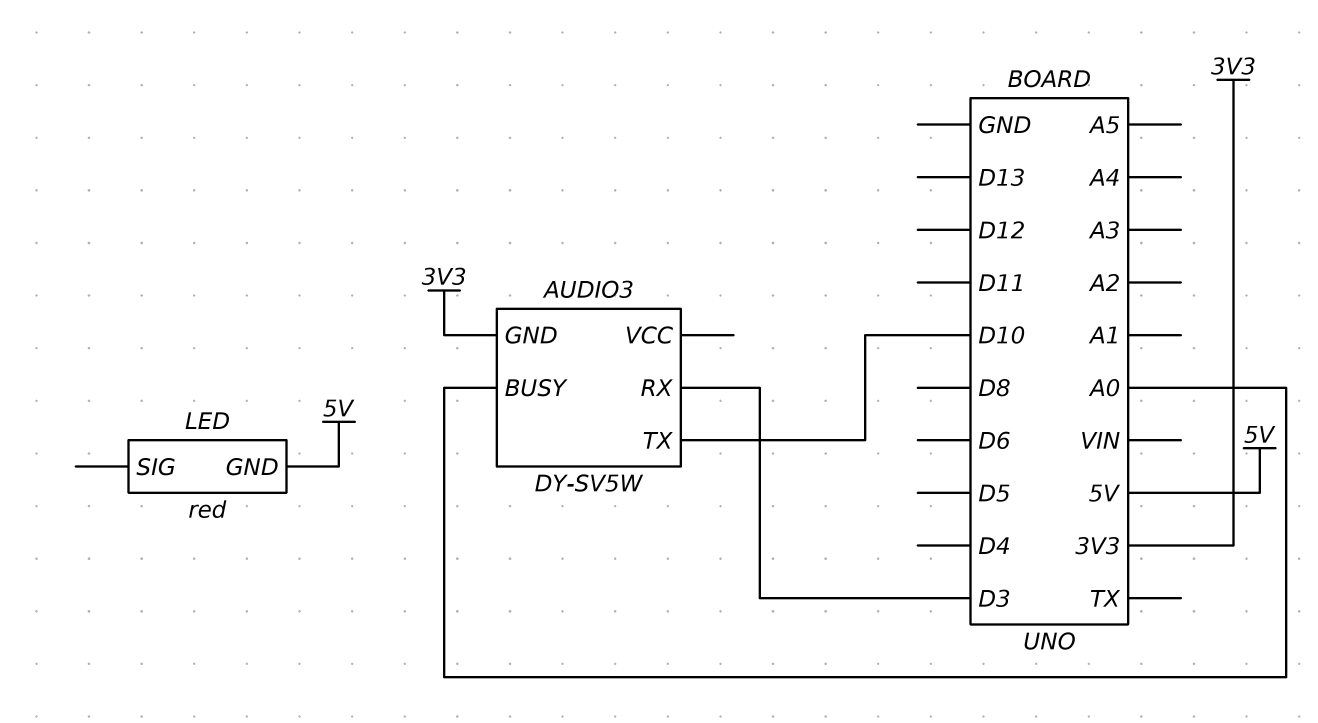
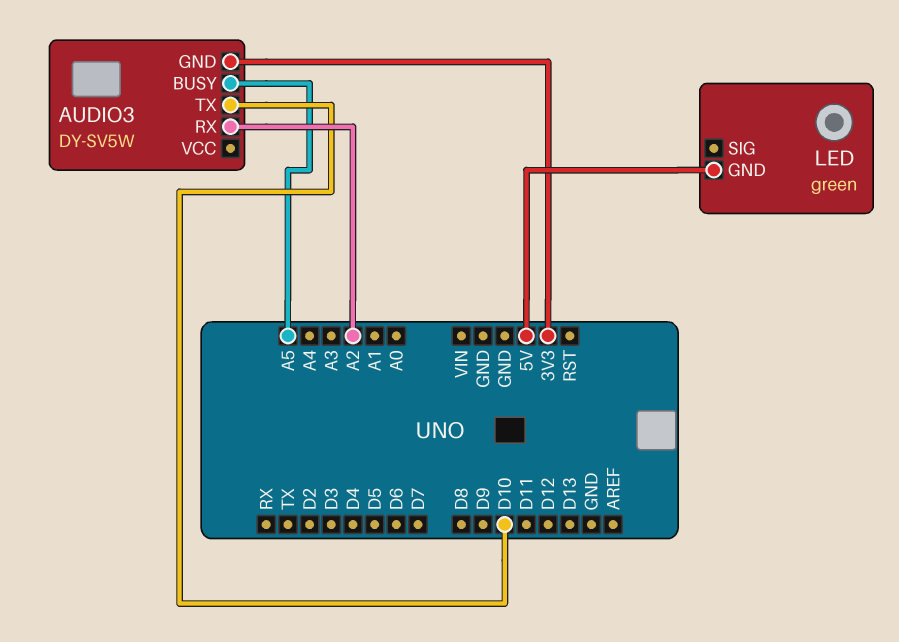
AUDIO3 pin BUSY: A0 -> A5
AUDIO3 pin RX: D3 -> A2
LED: red -> green

